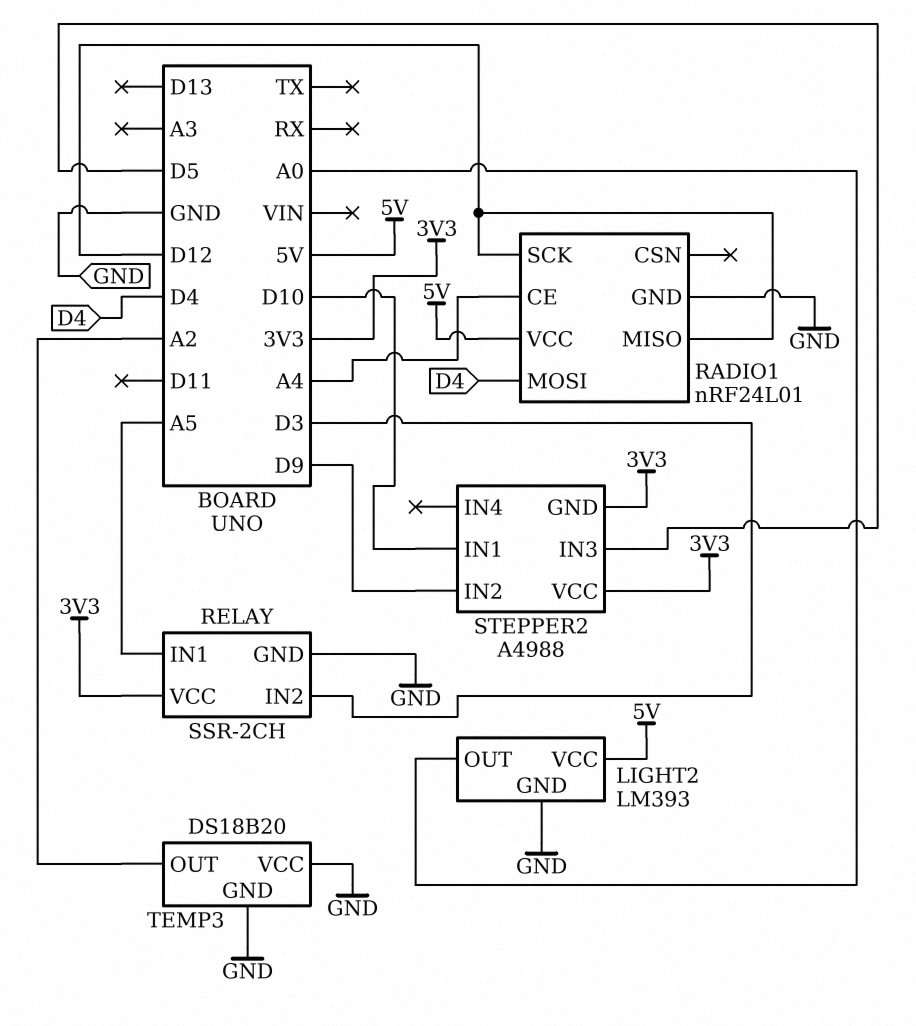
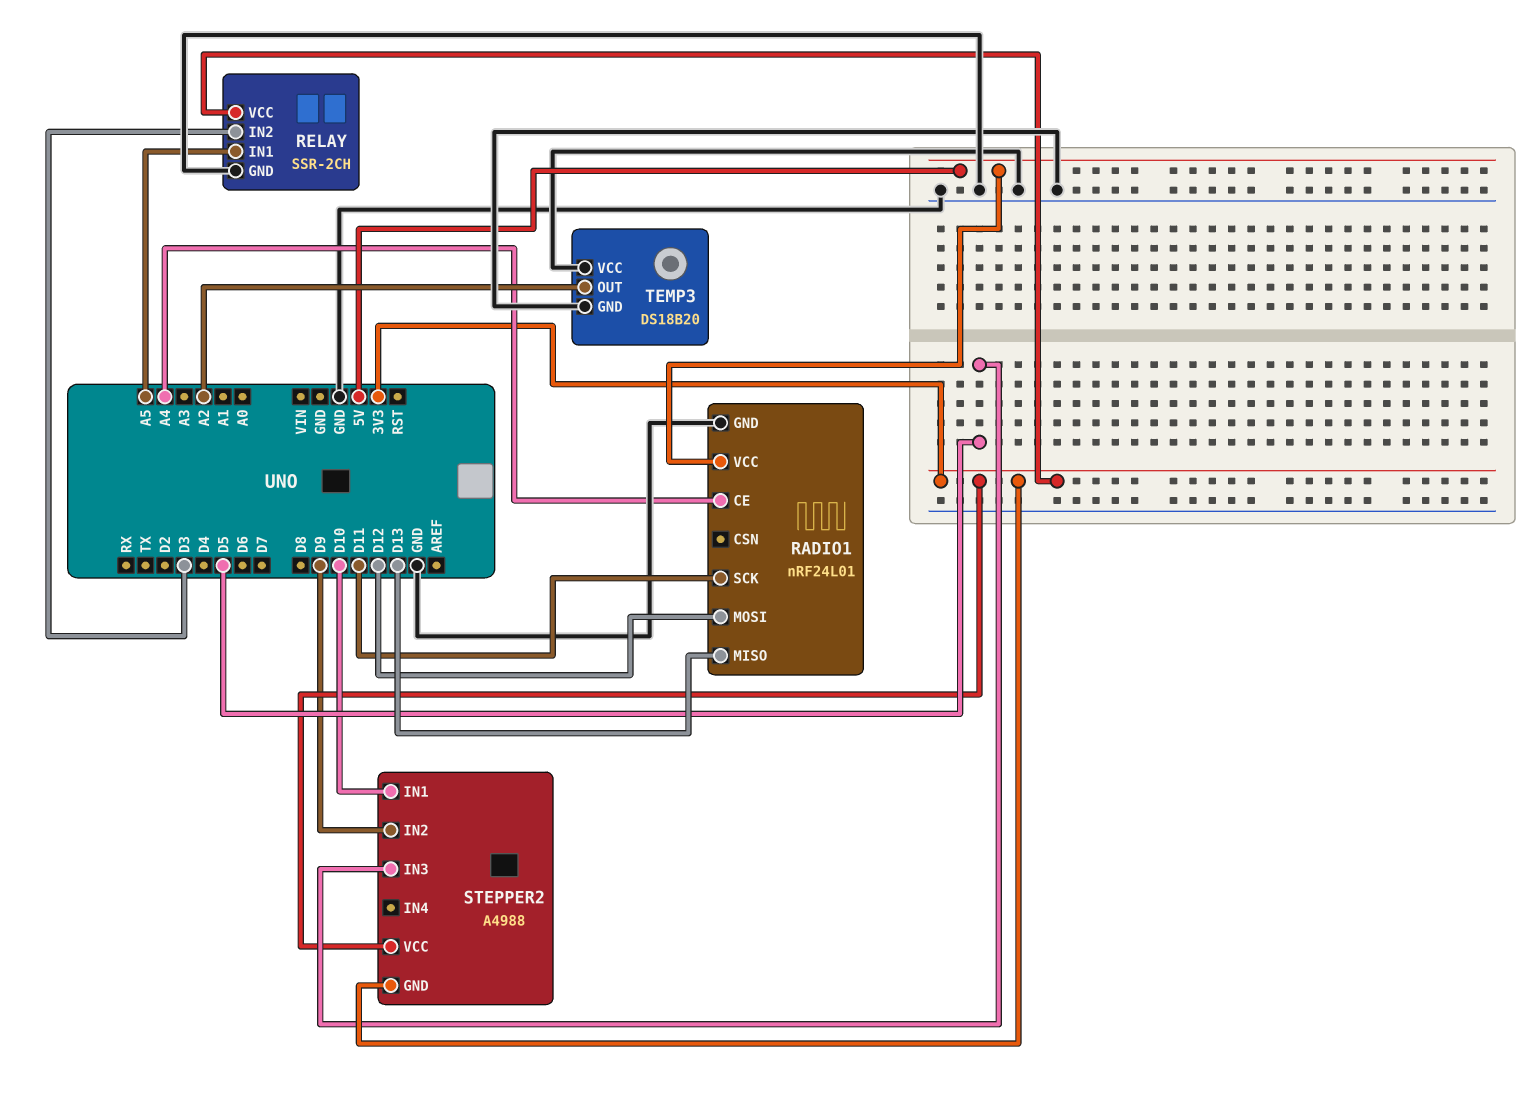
LIGHT2: LM393 -> none
LIGHT2 pin GND: GND -> none
LIGHT2 pin OUT: A0 -> none
LIGHT2 pin VCC: 5V -> none
RADIO1 pin MISO: D12 -> D13
RADIO1 pin MOSI: D4 -> D12
RADIO1 pin SCK: D12 -> D11

